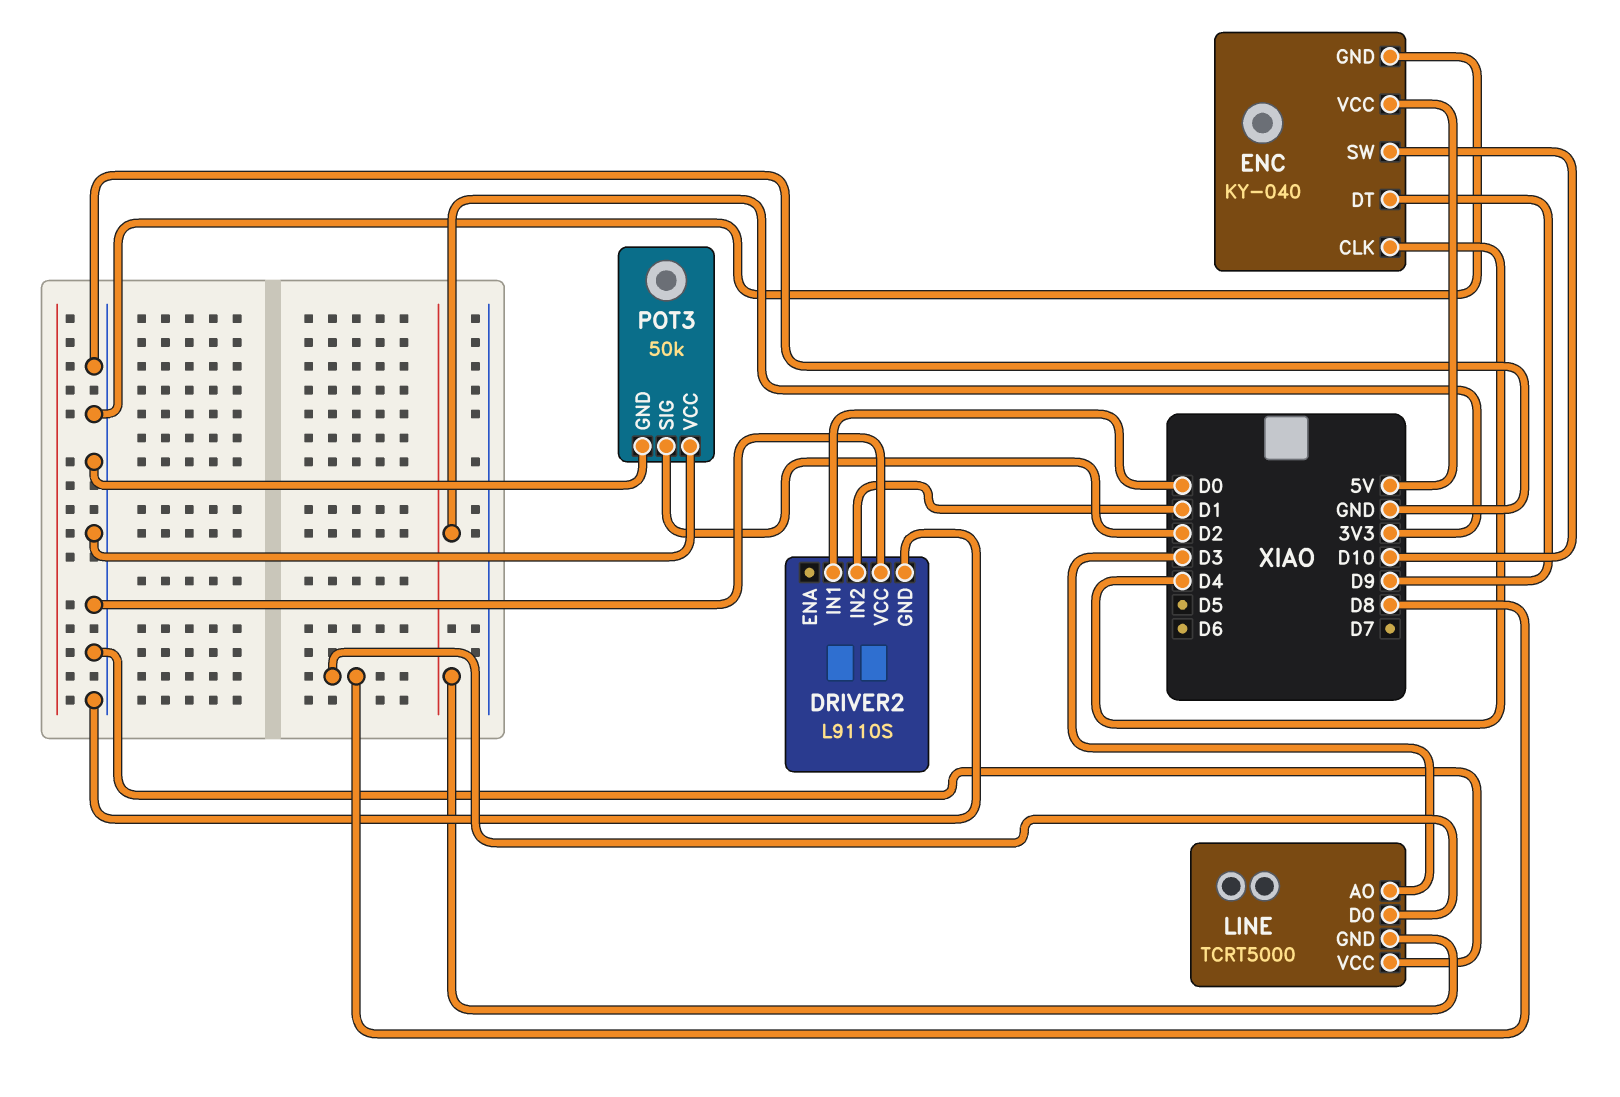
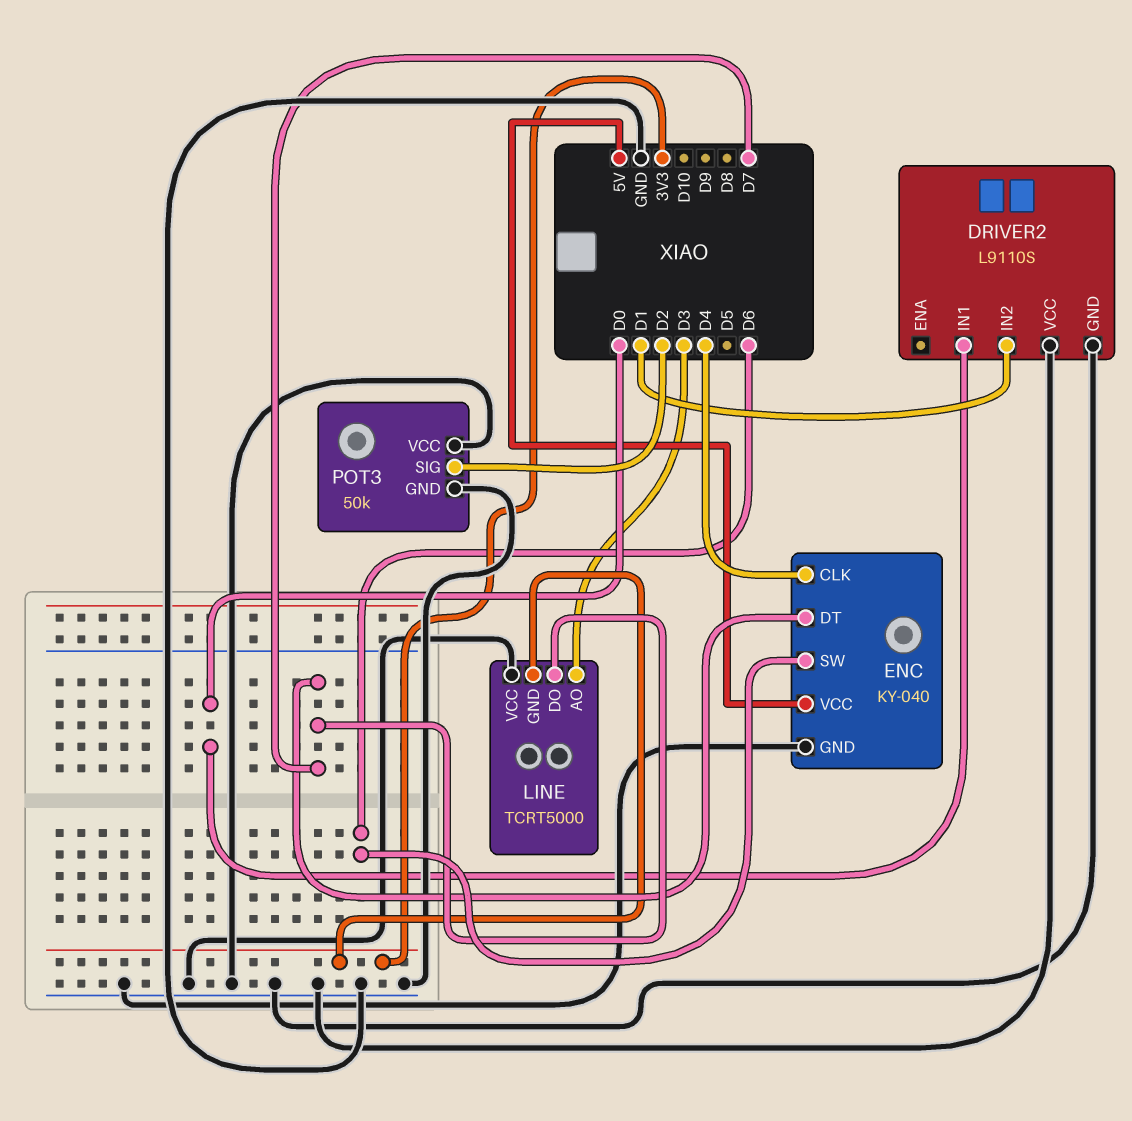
ENC pin DT: D9 -> D7
ENC pin SW: D10 -> D6
LINE pin DO: D8 -> D7

